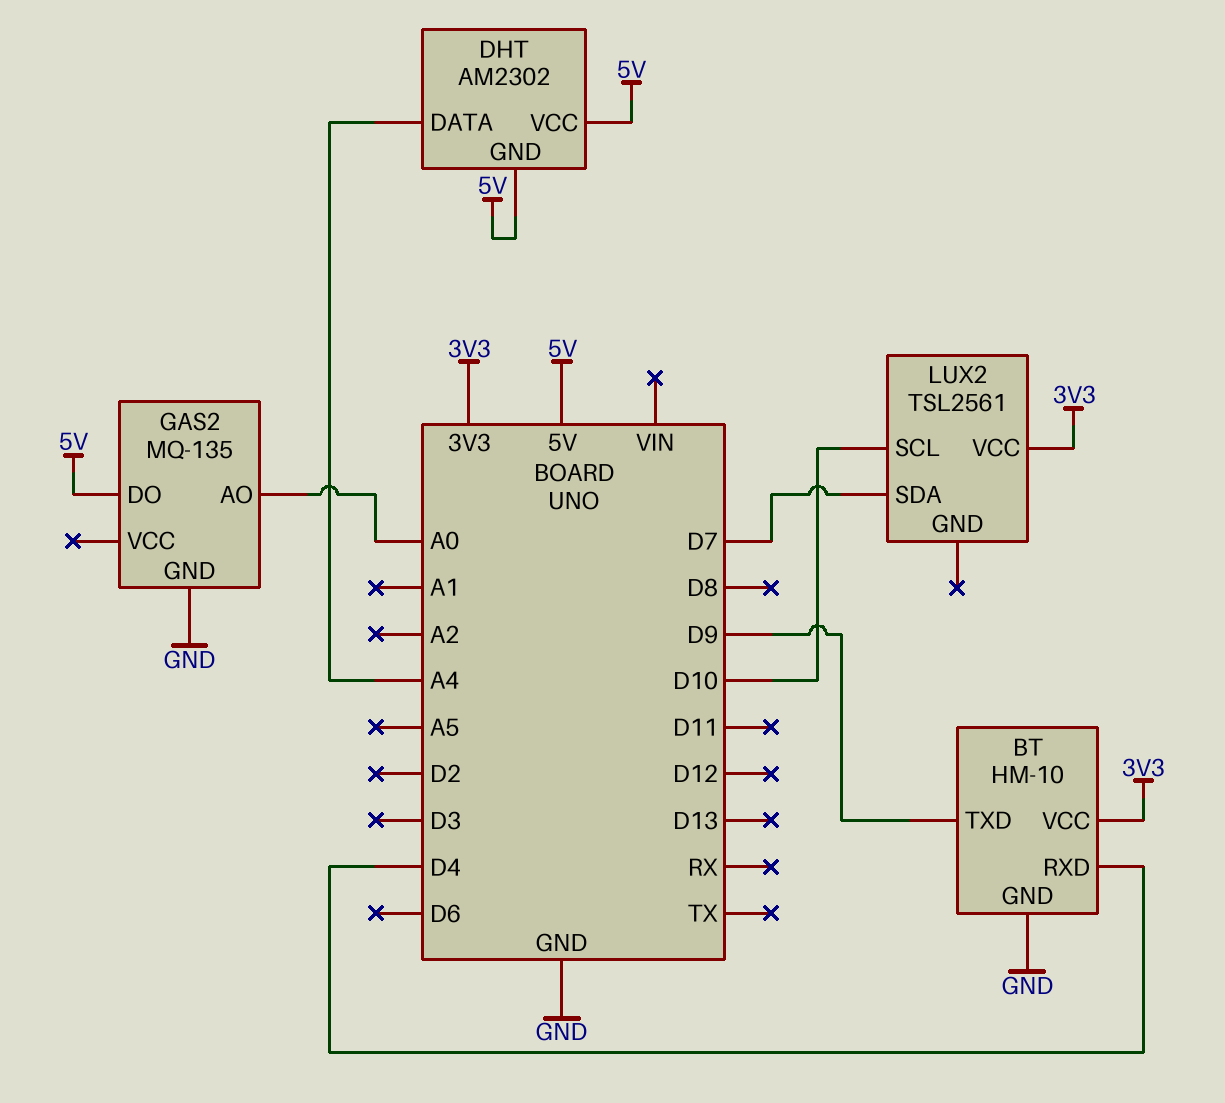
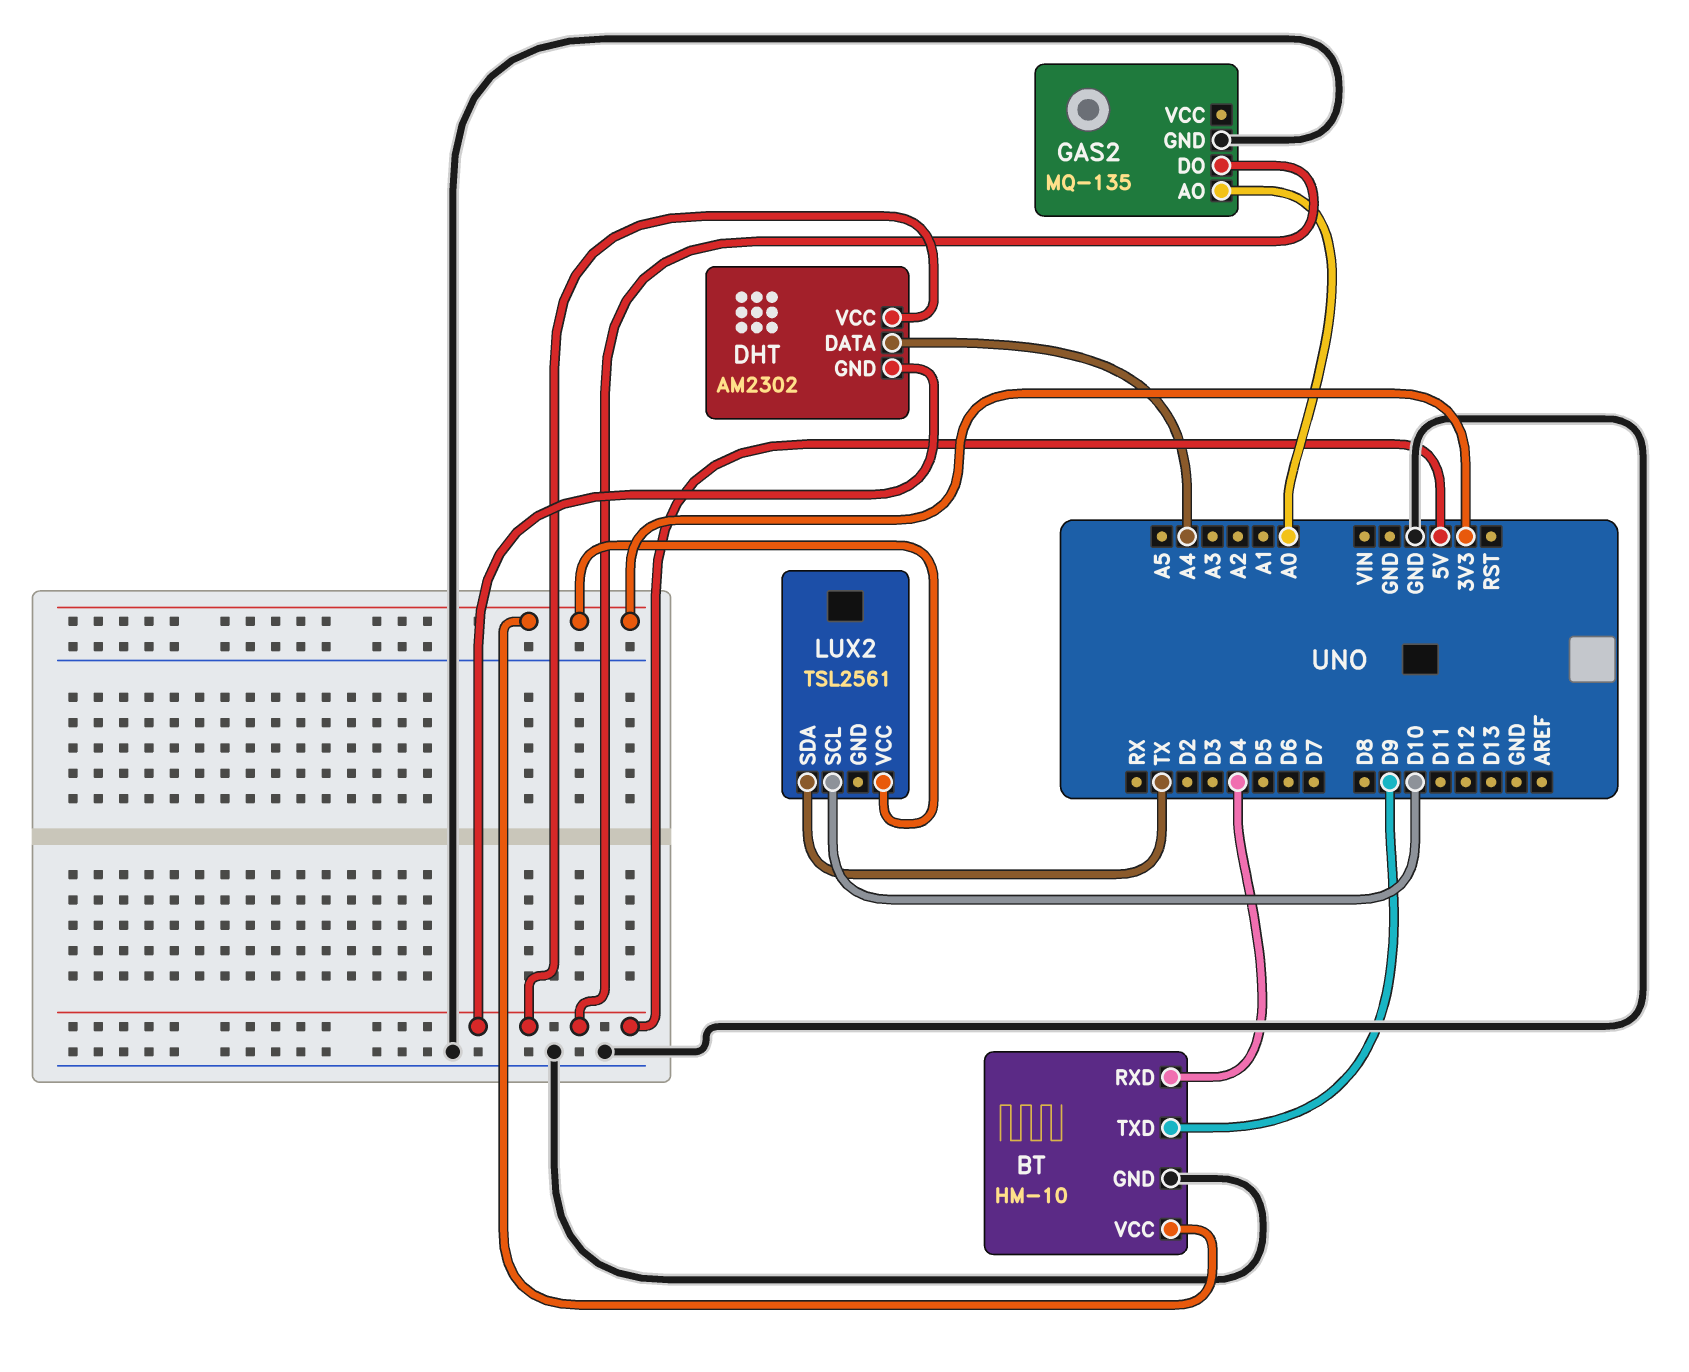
LUX2 pin SDA: D7 -> TX

